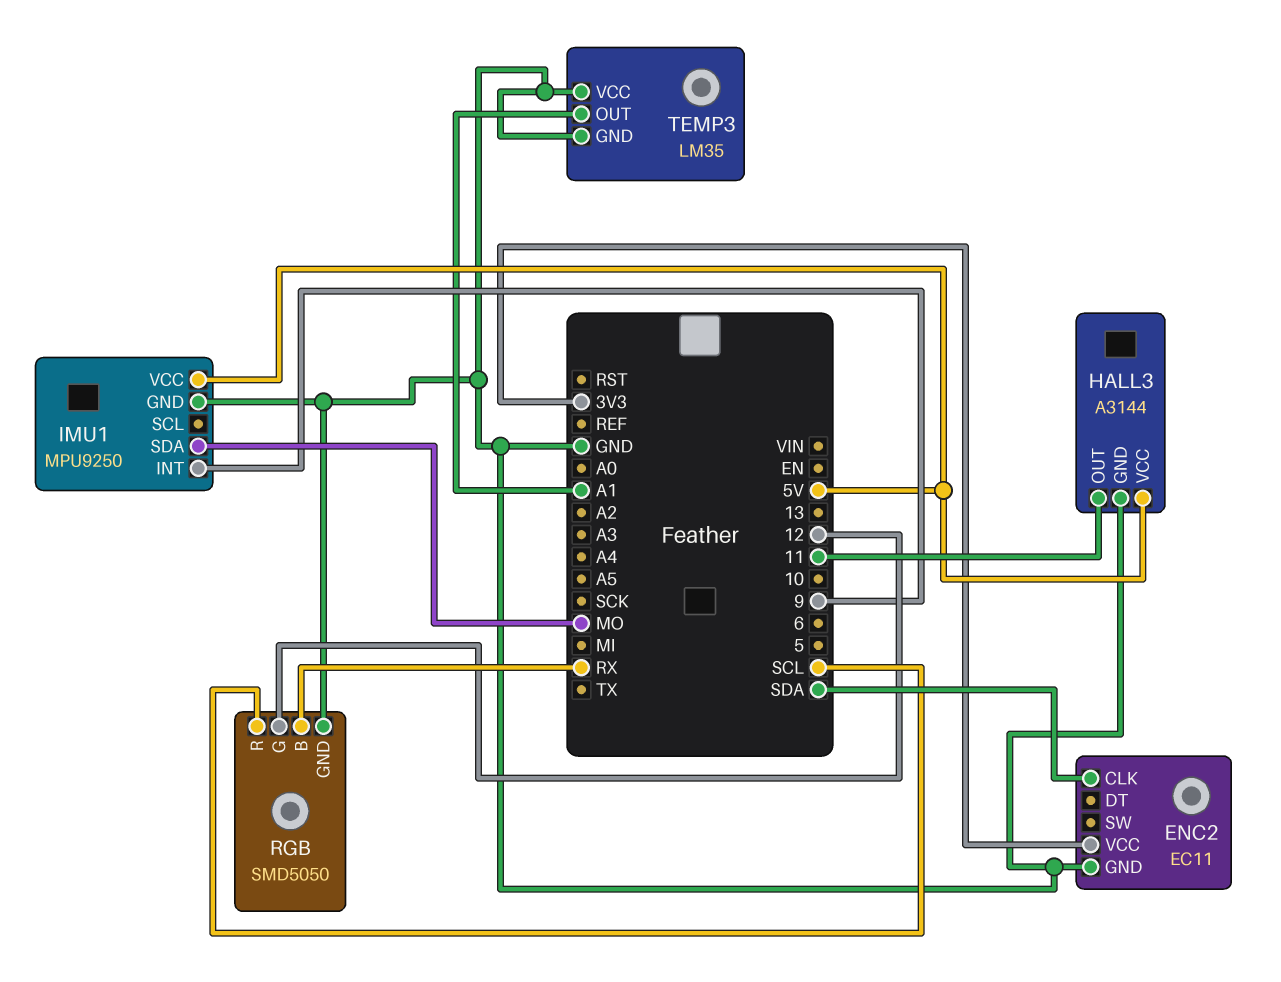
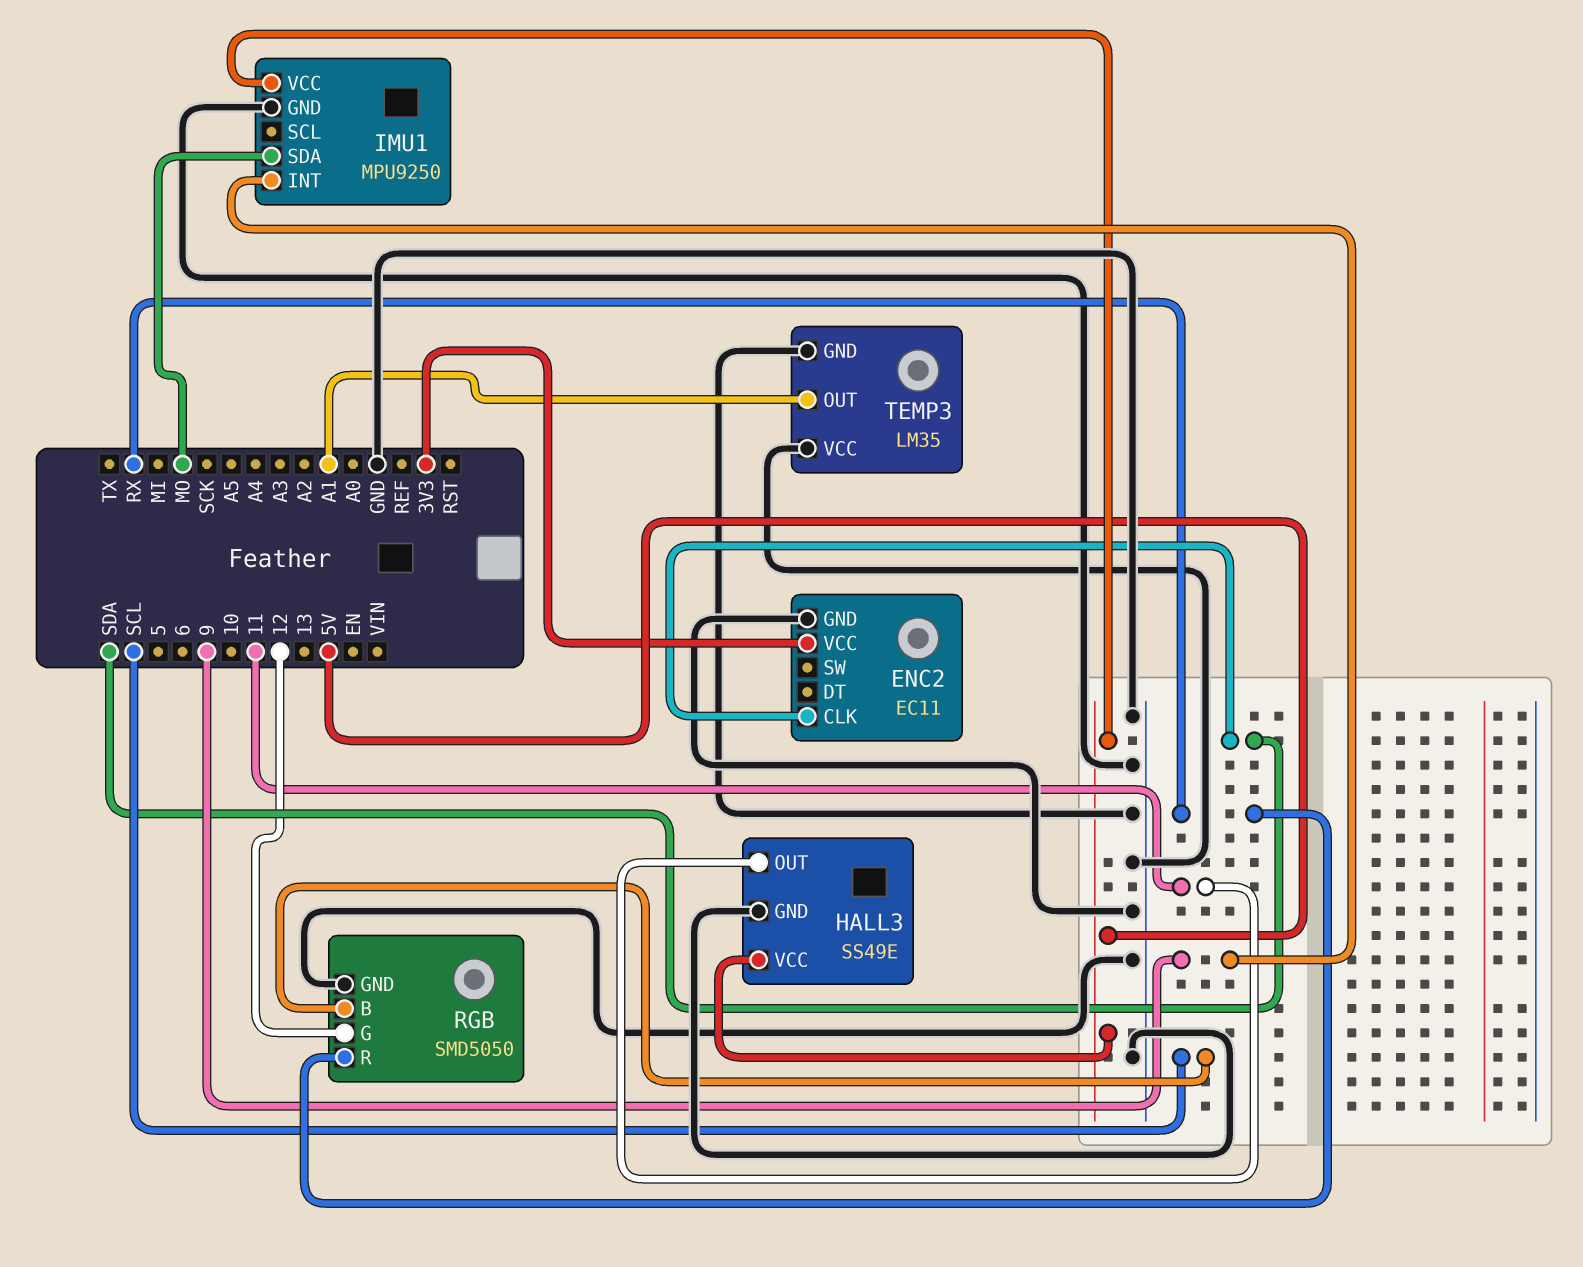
HALL3: A3144 -> SS49E
RGB pin B: RX -> SCL
RGB pin R: SCL -> RX

